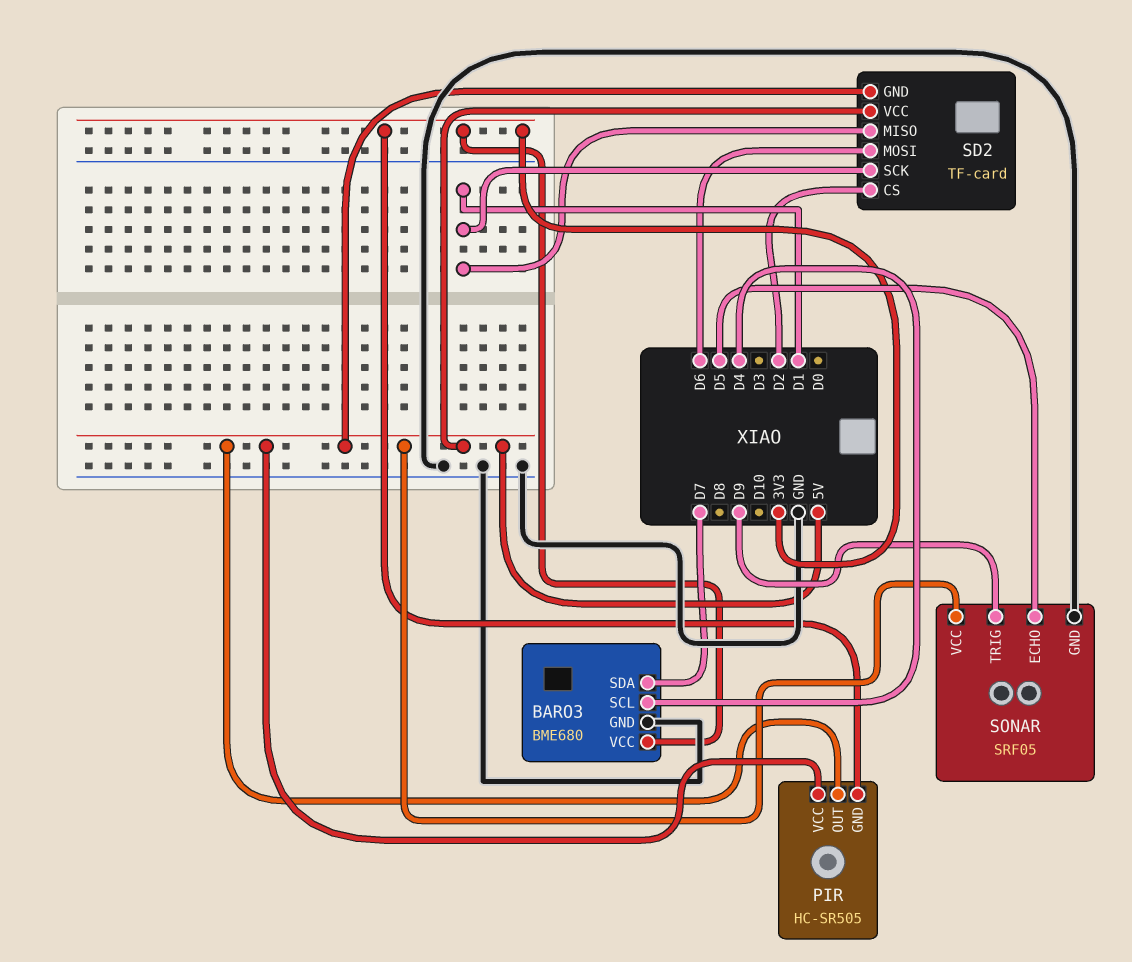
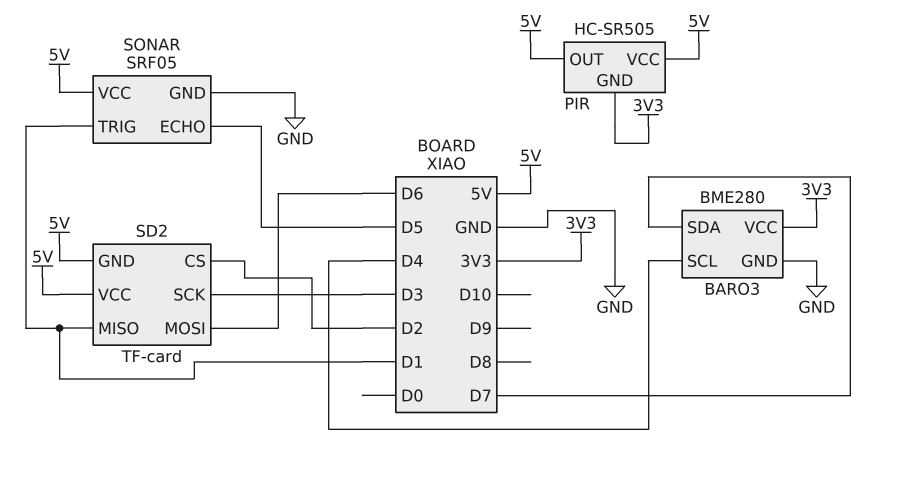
BARO3: BME680 -> BME280
SD2 pin SCK: D1 -> D3
SONAR pin TRIG: D9 -> D1

